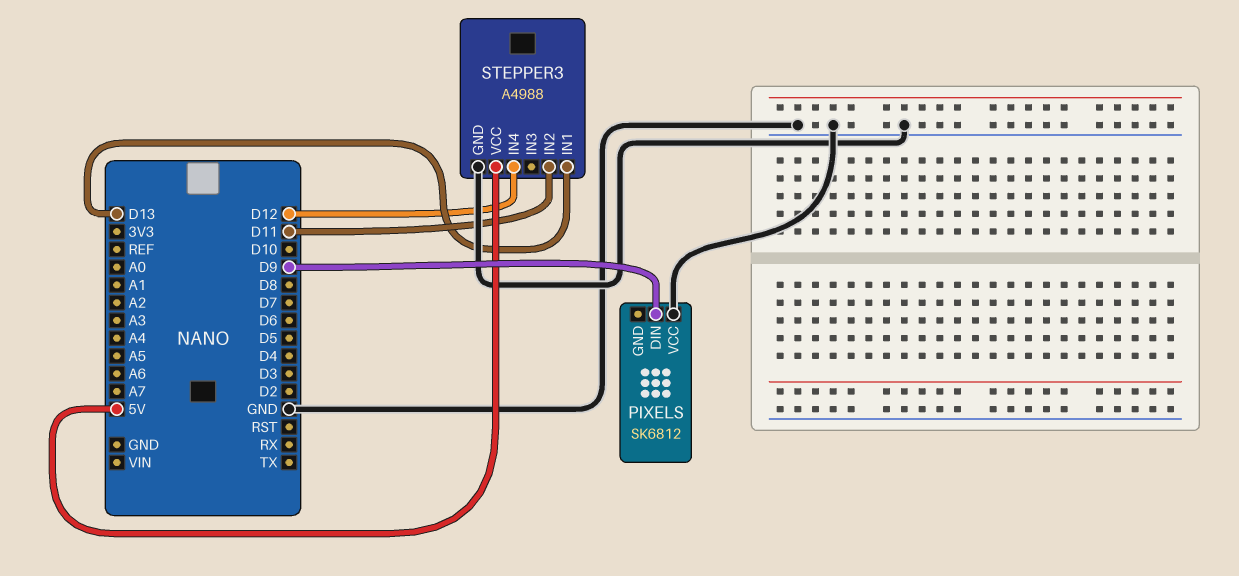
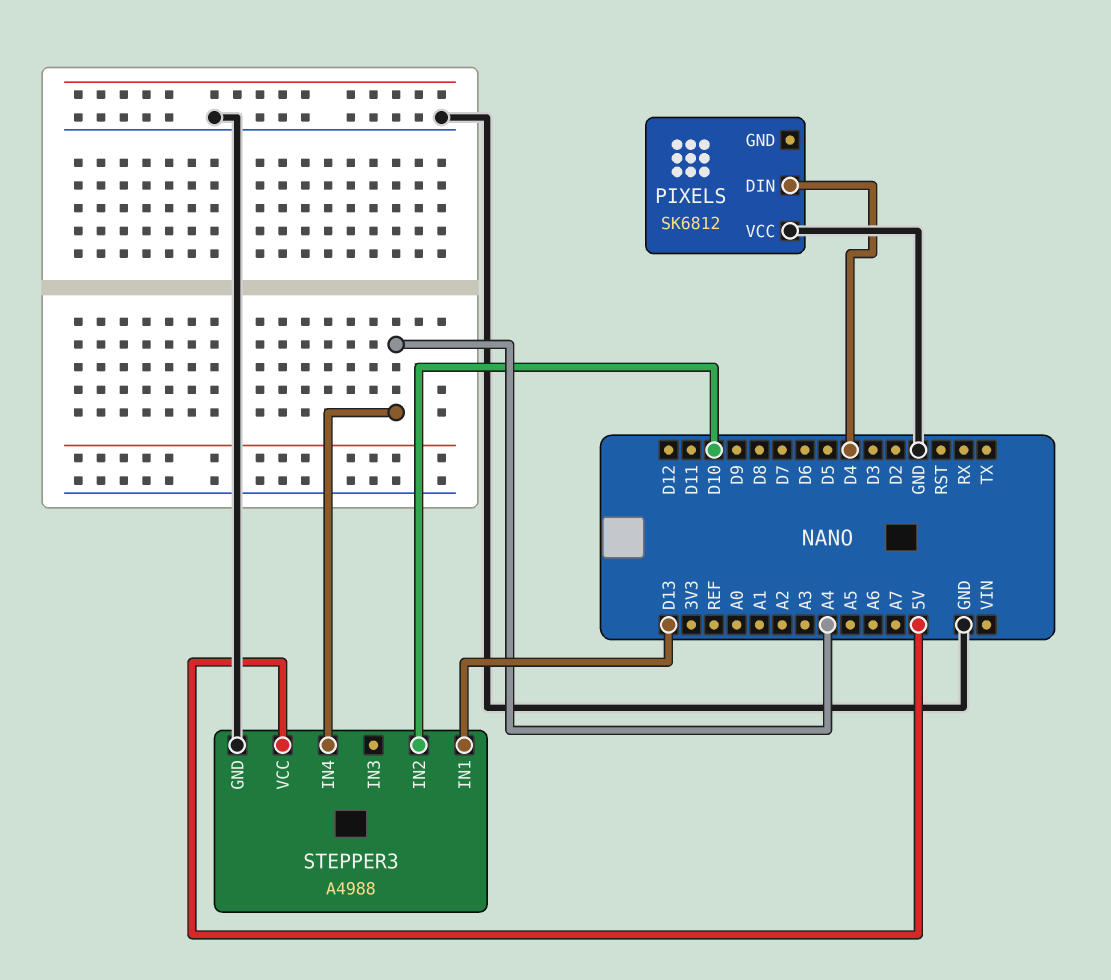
PIXELS pin DIN: D9 -> D4
STEPPER3 pin IN2: D11 -> D10
STEPPER3 pin IN4: D12 -> A4

